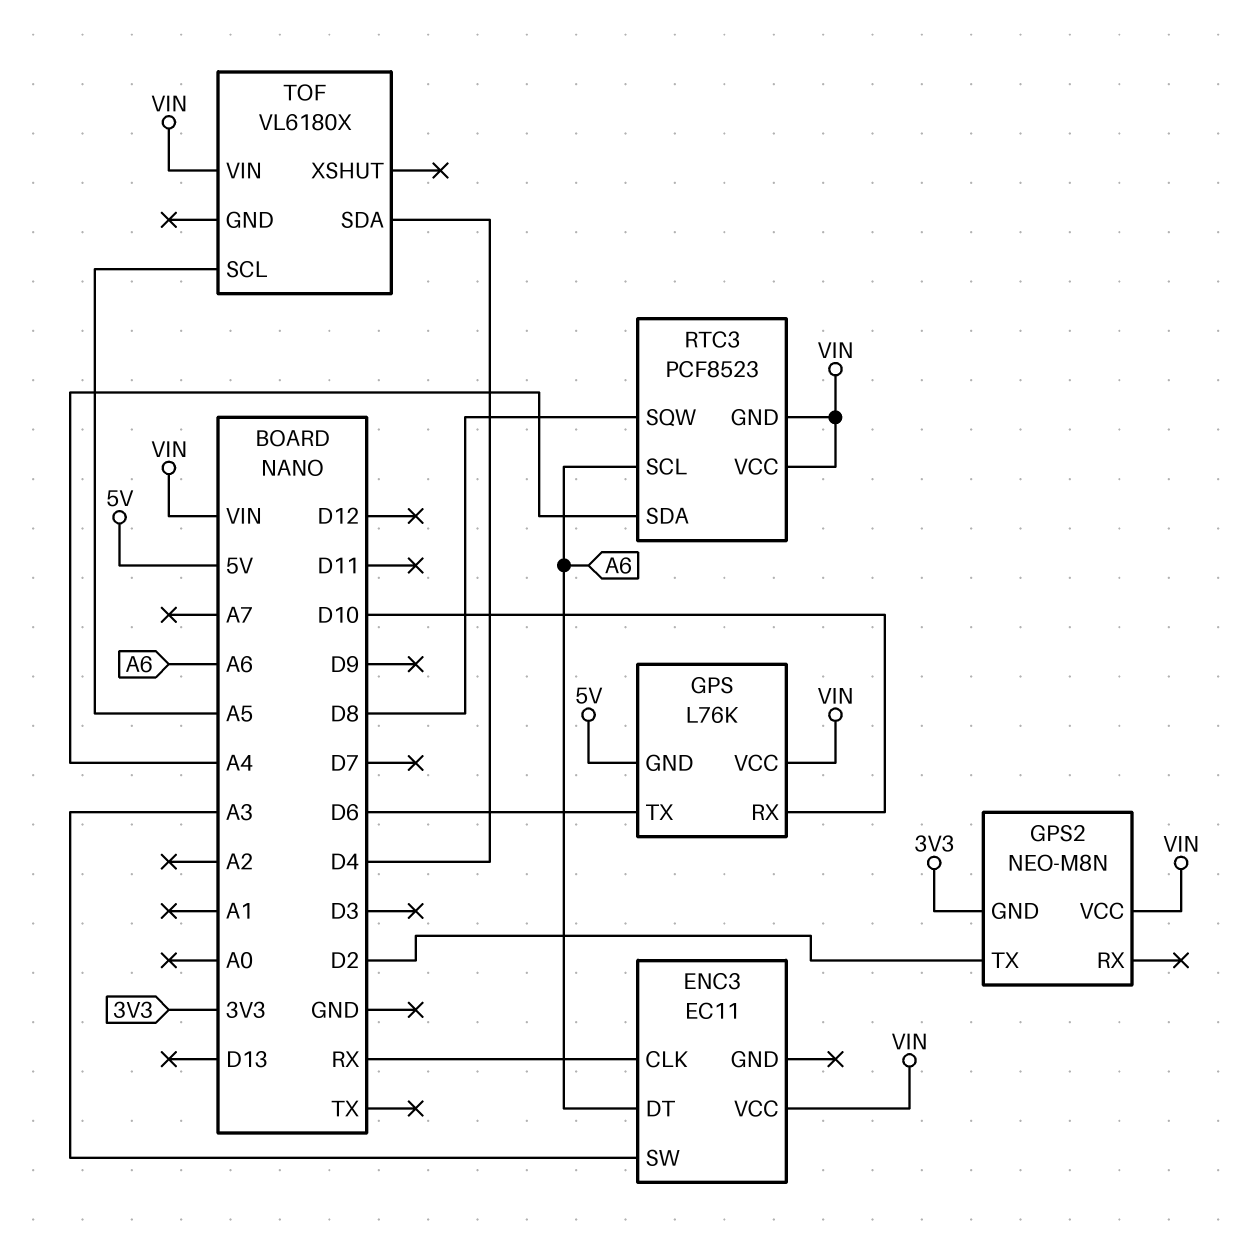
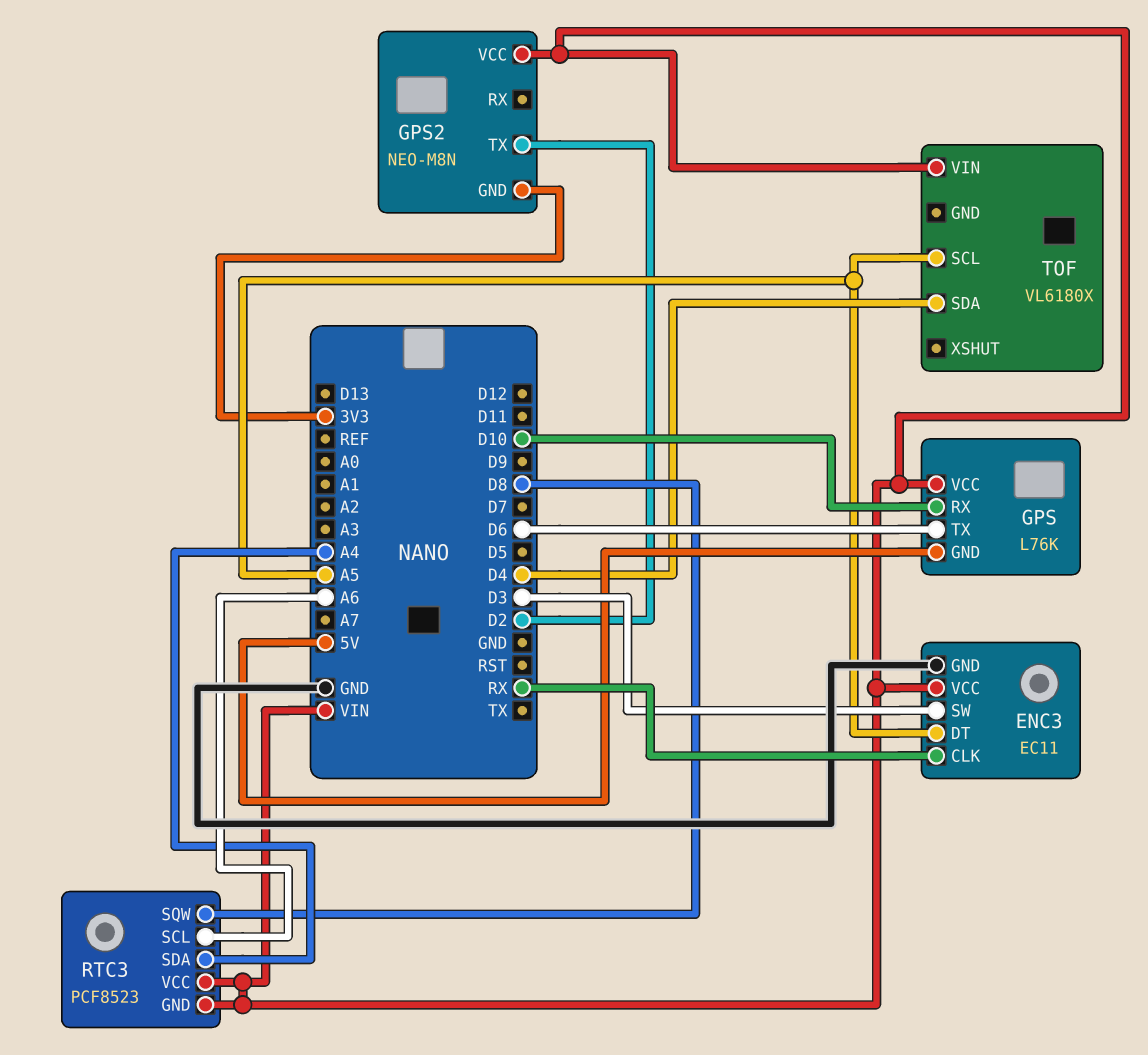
ENC3 pin DT: A6 -> A5
ENC3 pin GND: none -> GND
ENC3 pin SW: A3 -> D3

